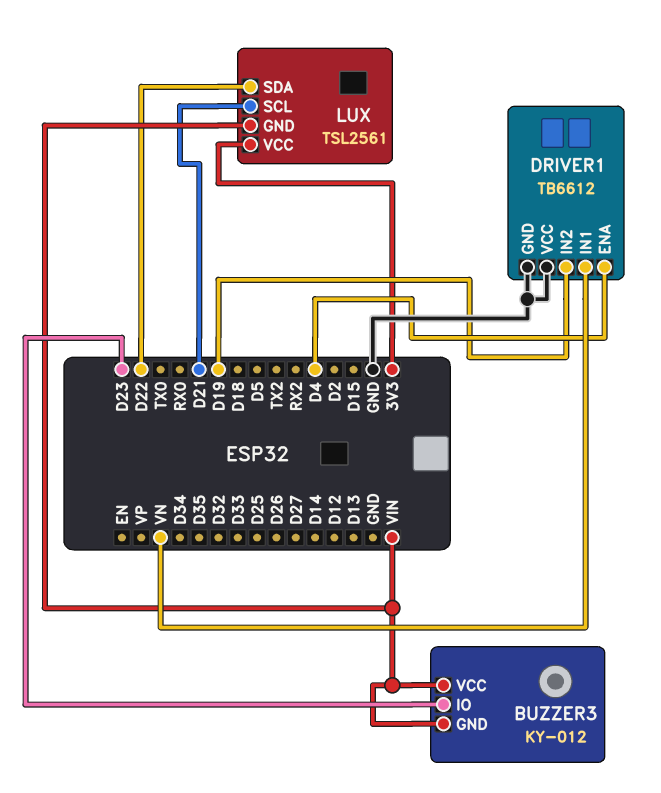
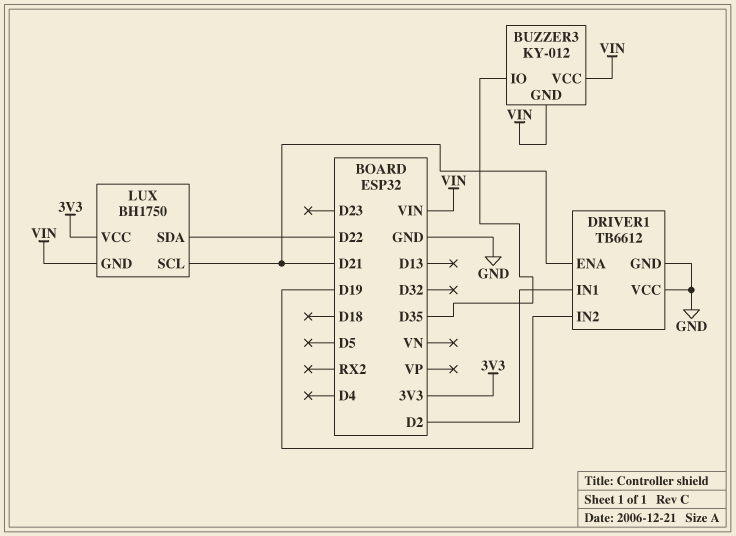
BUZZER3 pin IO: D23 -> D35
DRIVER1 pin ENA: D4 -> D21
DRIVER1 pin IN1: VN -> D2
LUX: TSL2561 -> BH1750

